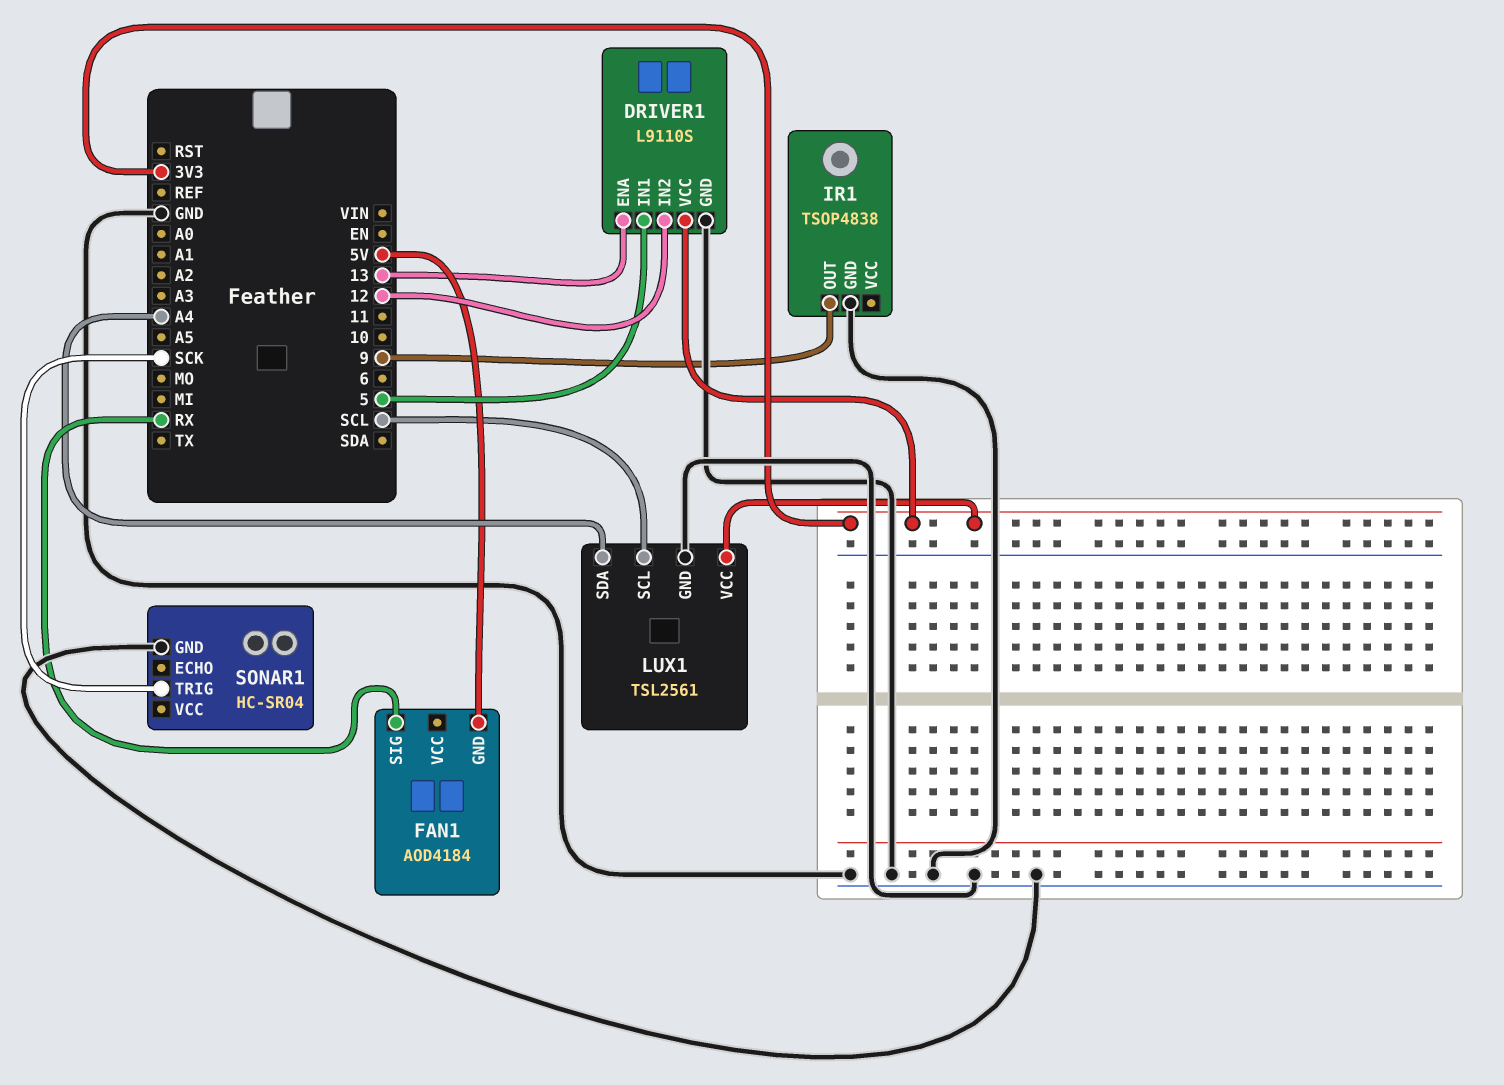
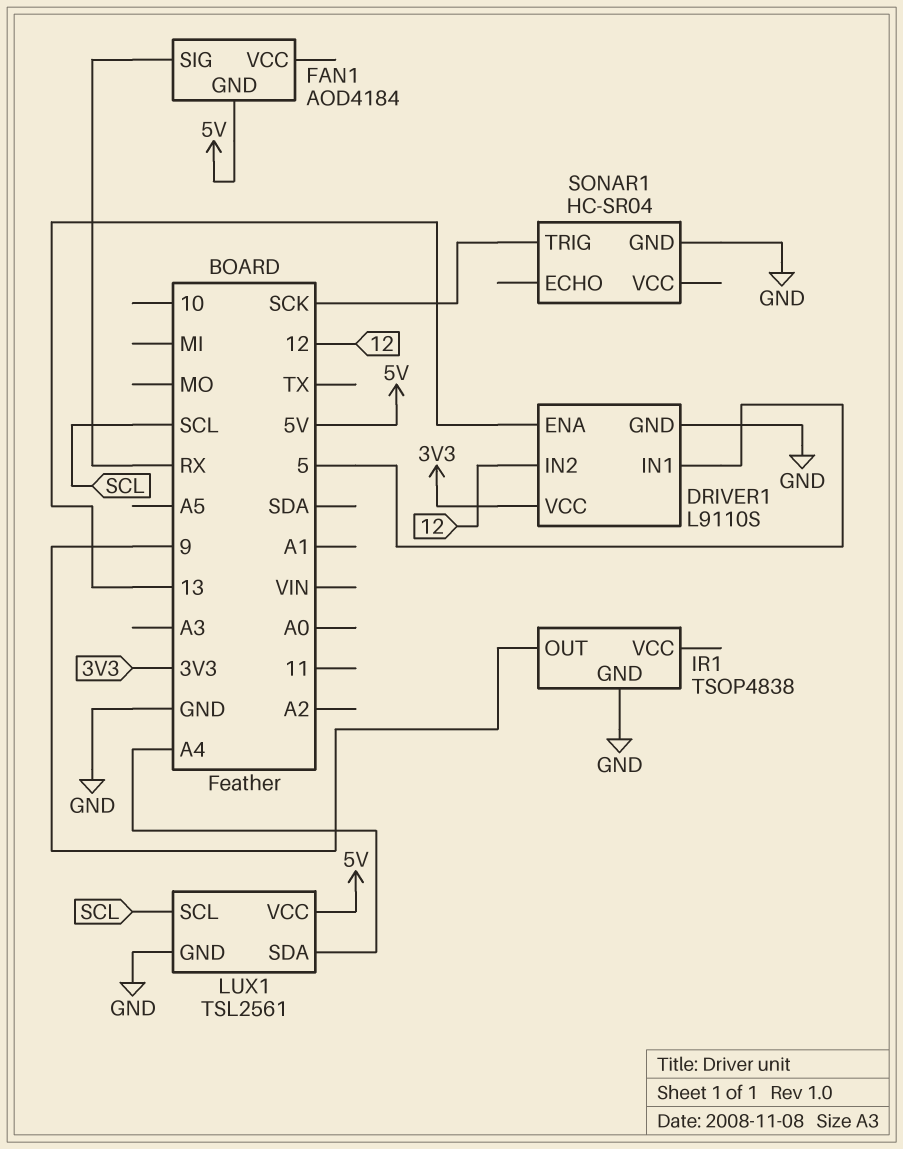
LUX1 pin VCC: 3V3 -> 5V

